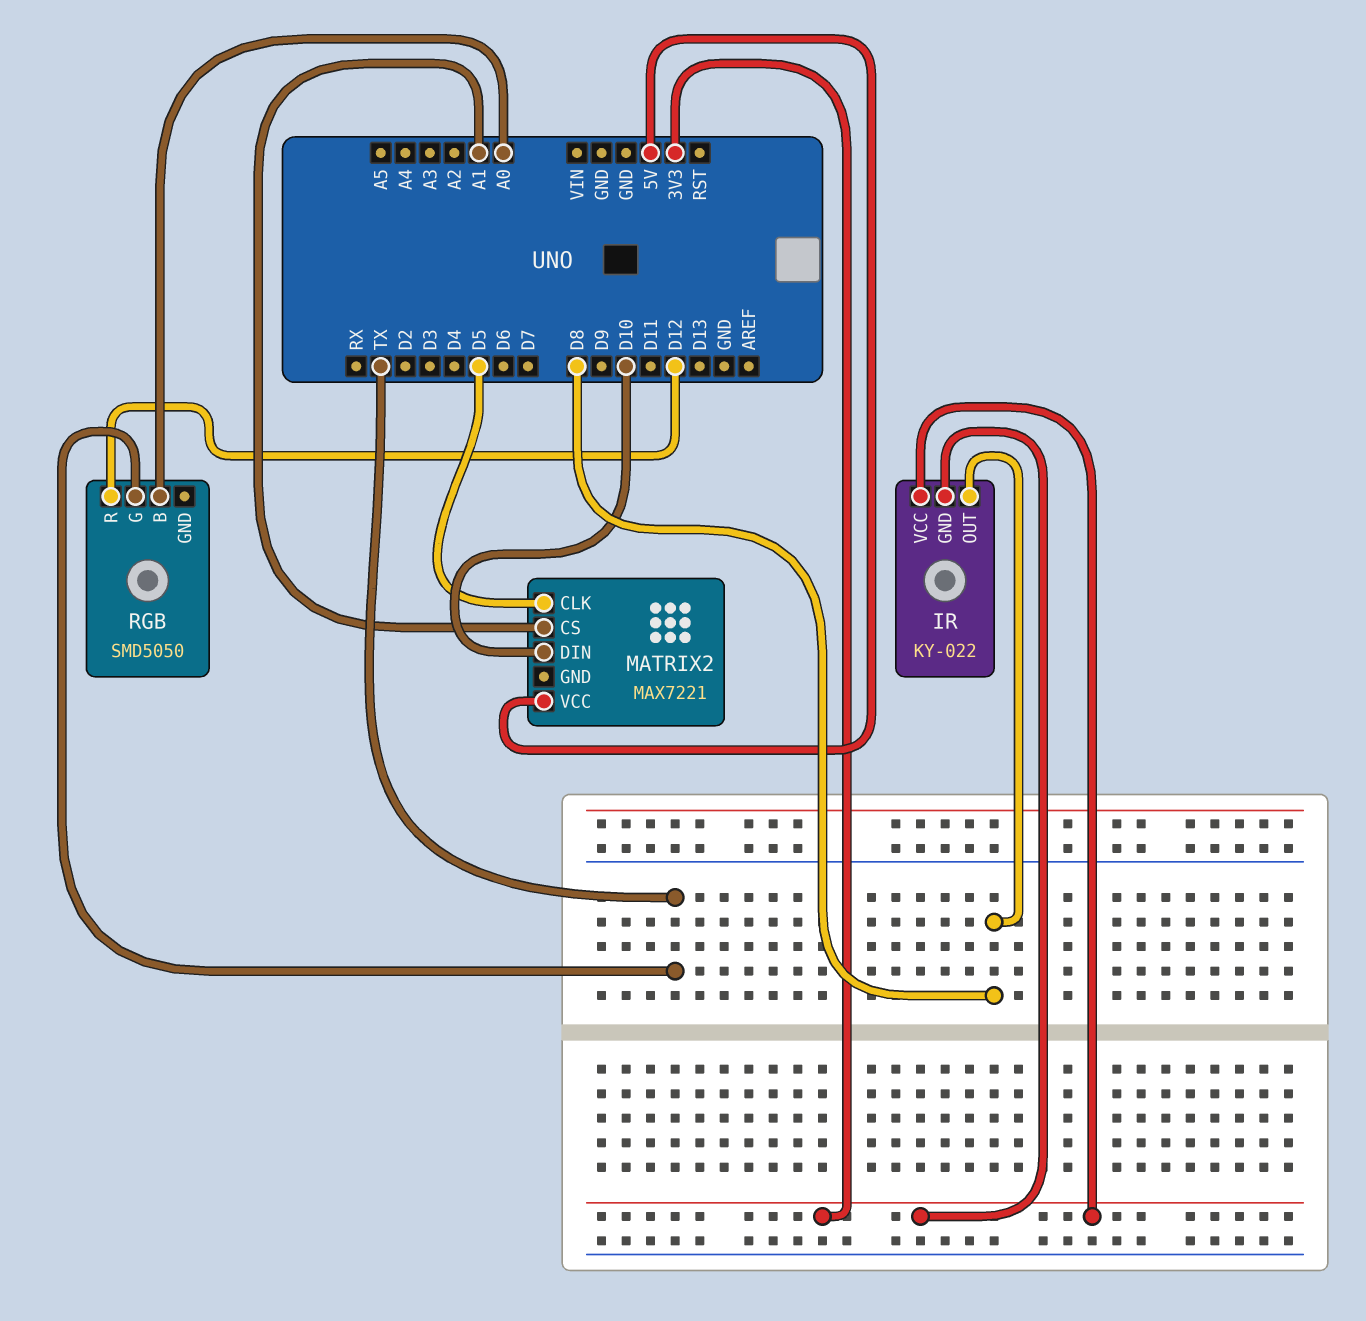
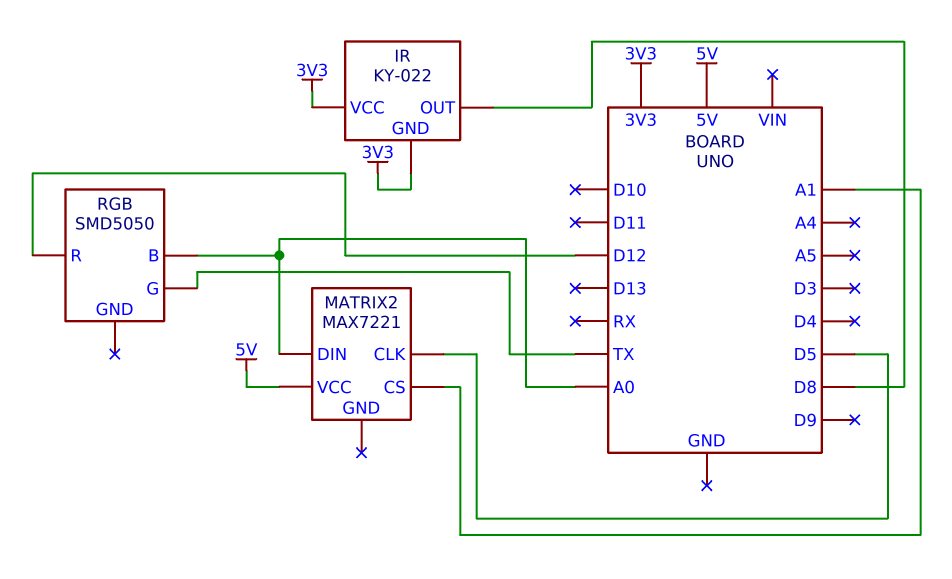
MATRIX2 pin DIN: D10 -> A0

